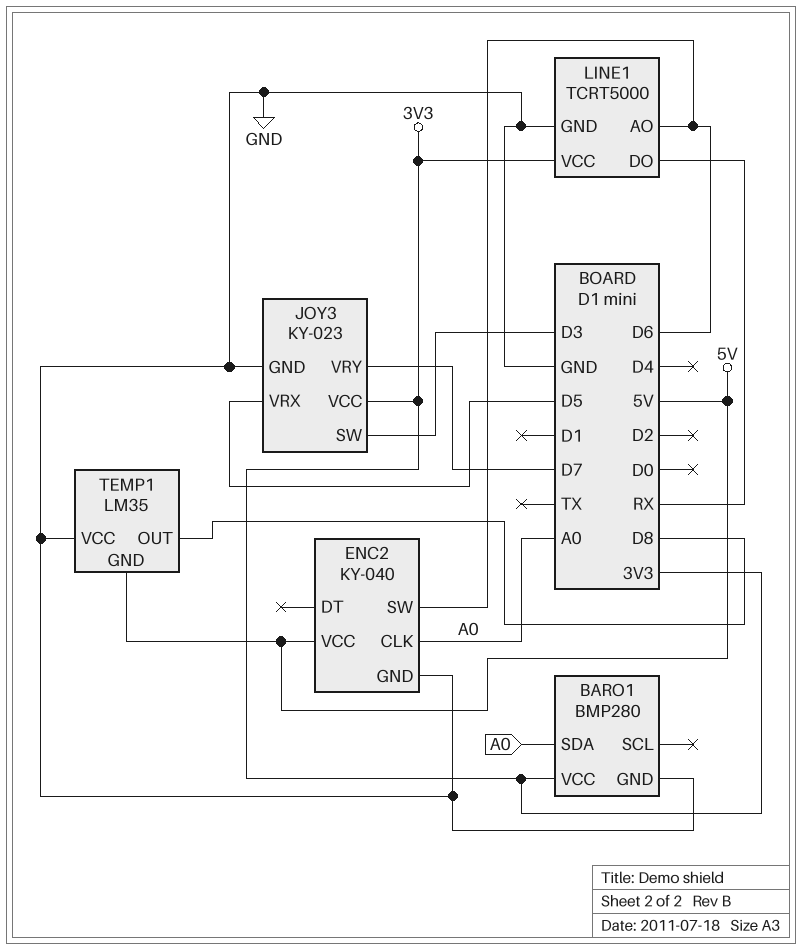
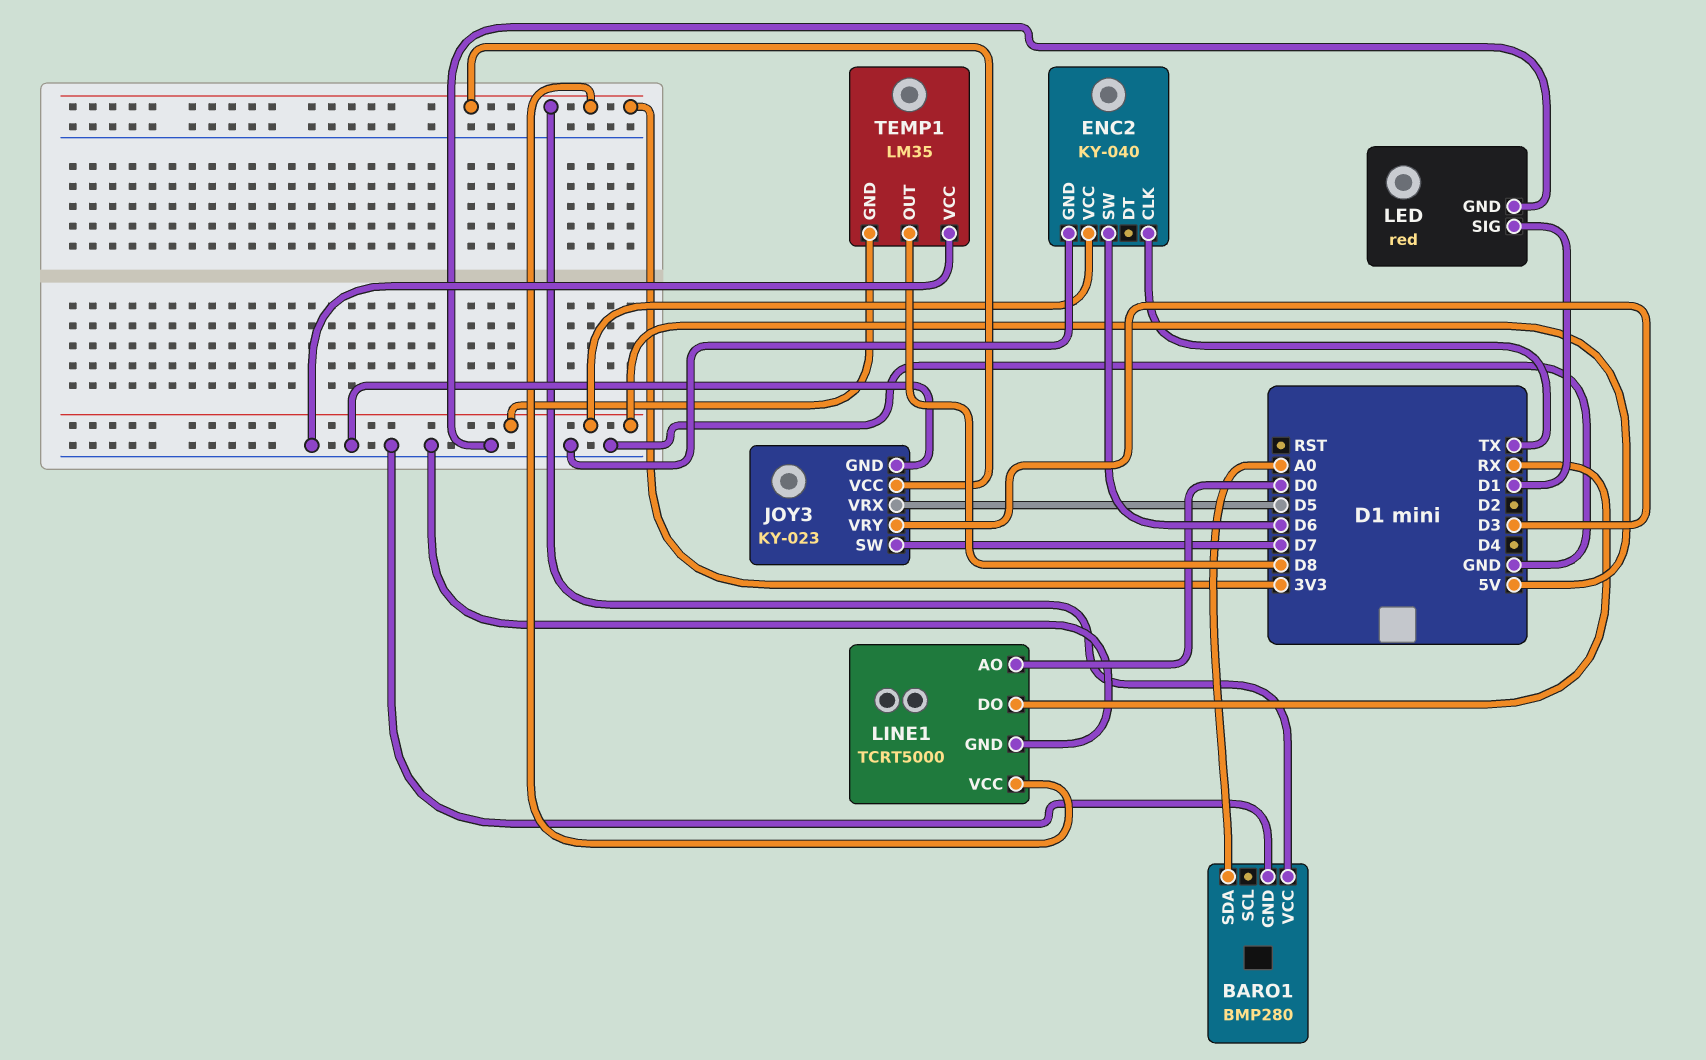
ENC2 pin CLK: A0 -> TX
JOY3 pin SW: D3 -> D7
JOY3 pin VRY: D7 -> D3
LED: none -> red
LED pin GND: none -> GND
LED pin SIG: none -> D1
LINE1 pin AO: D6 -> D0

